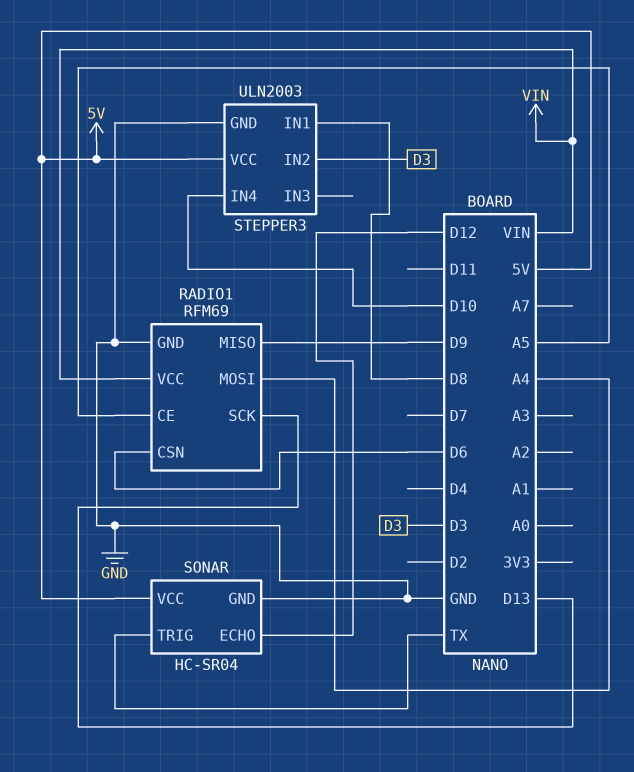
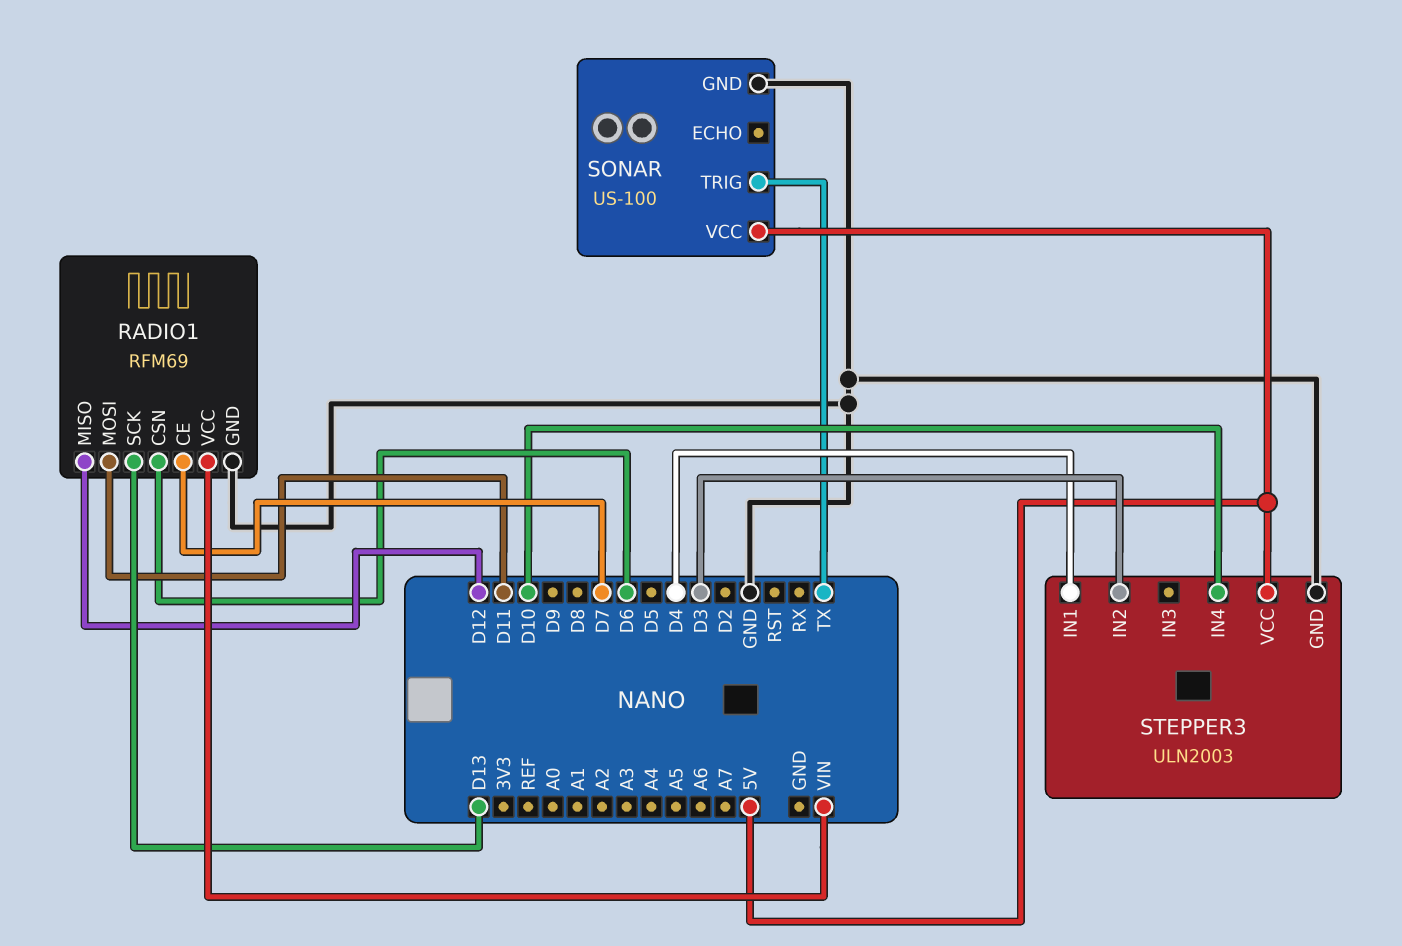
RADIO1 pin CE: A5 -> D7
RADIO1 pin MISO: D9 -> D12
RADIO1 pin MOSI: A4 -> D11
SONAR: HC-SR04 -> US-100
SONAR pin ECHO: D12 -> none
STEPPER3 pin IN1: D8 -> D4

